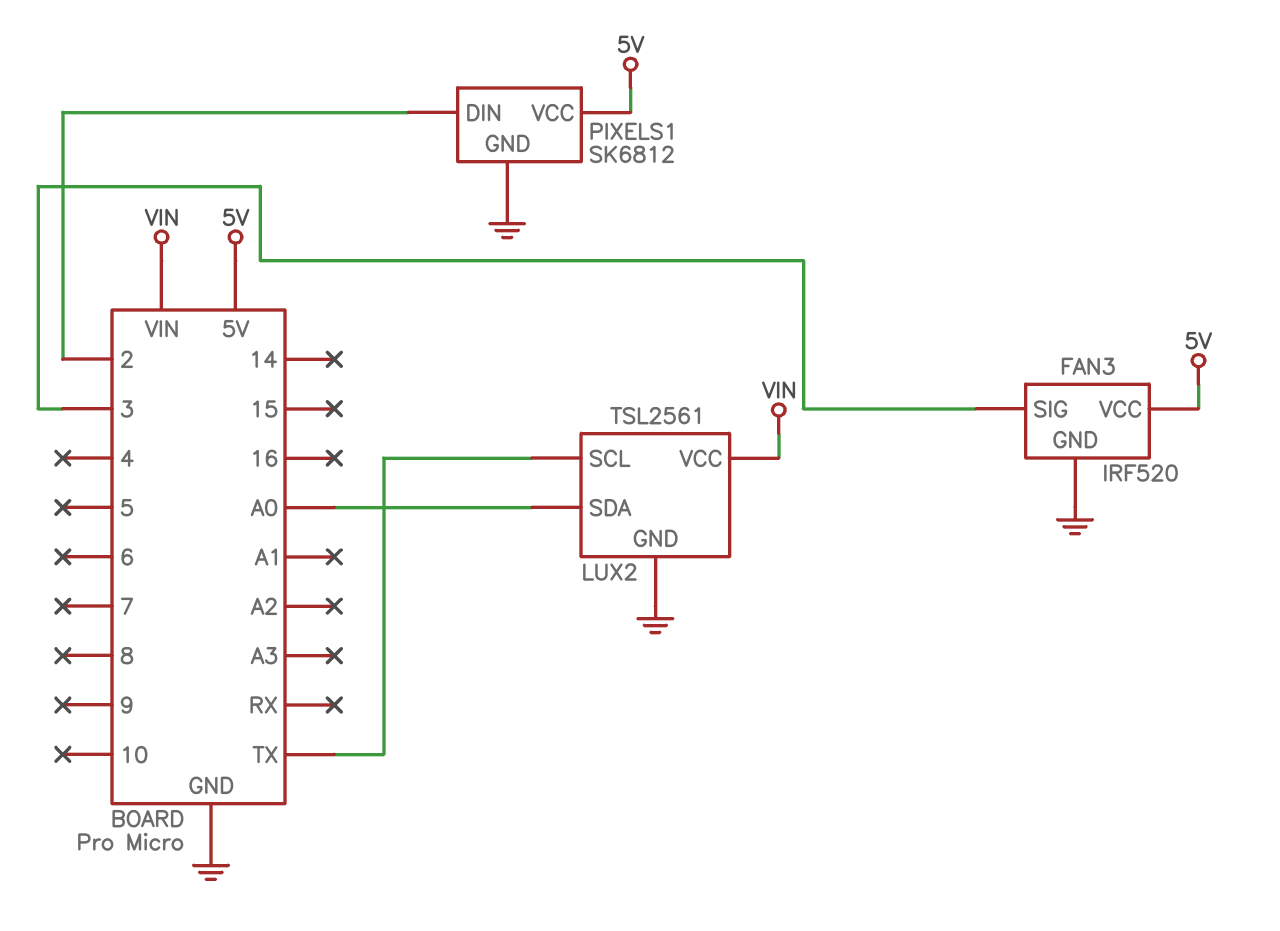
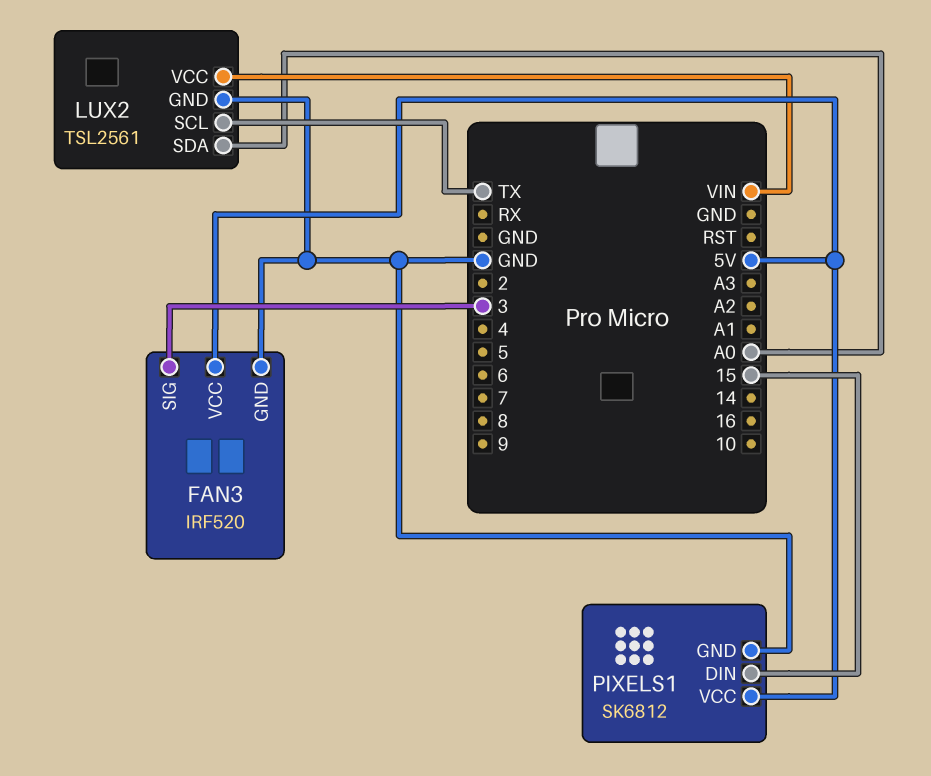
PIXELS1 pin DIN: 2 -> 15

